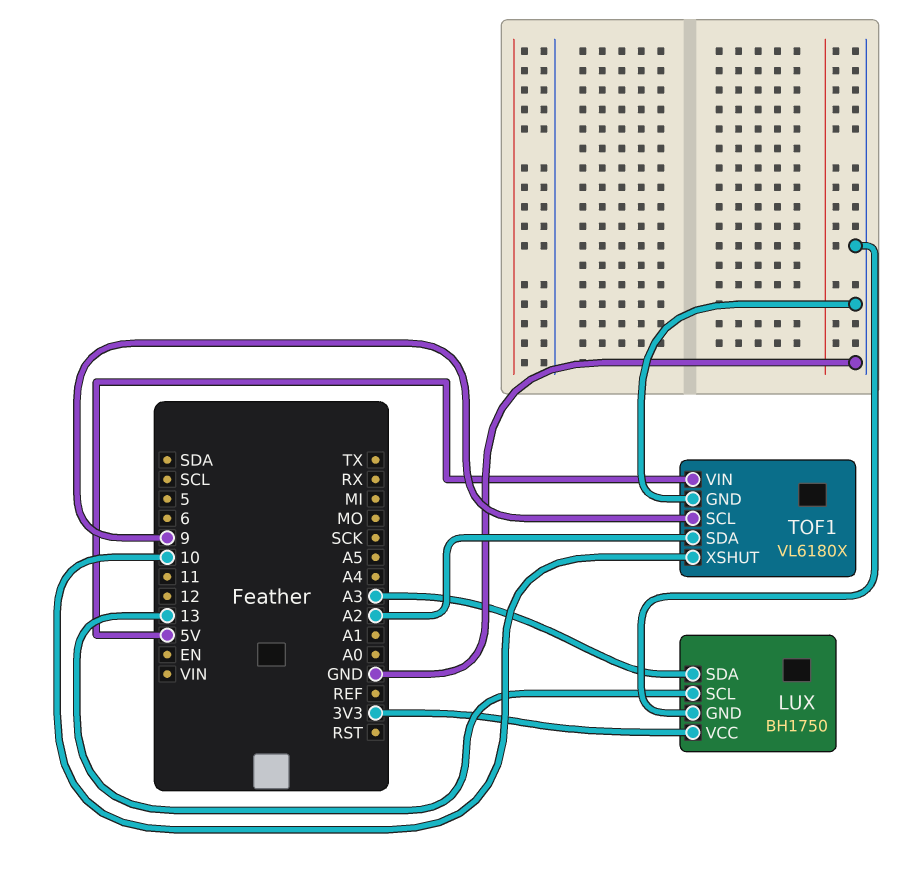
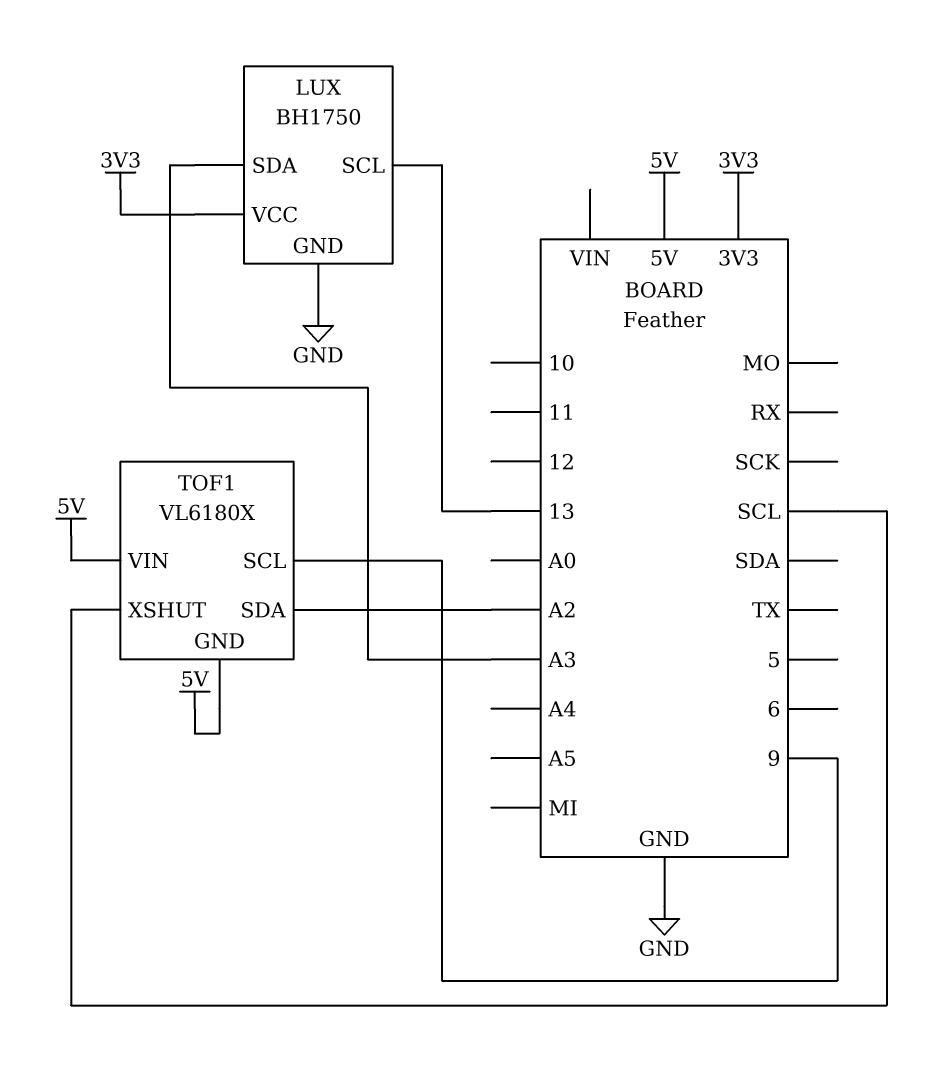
TOF1 pin GND: GND -> 5V
TOF1 pin XSHUT: 10 -> SCL

